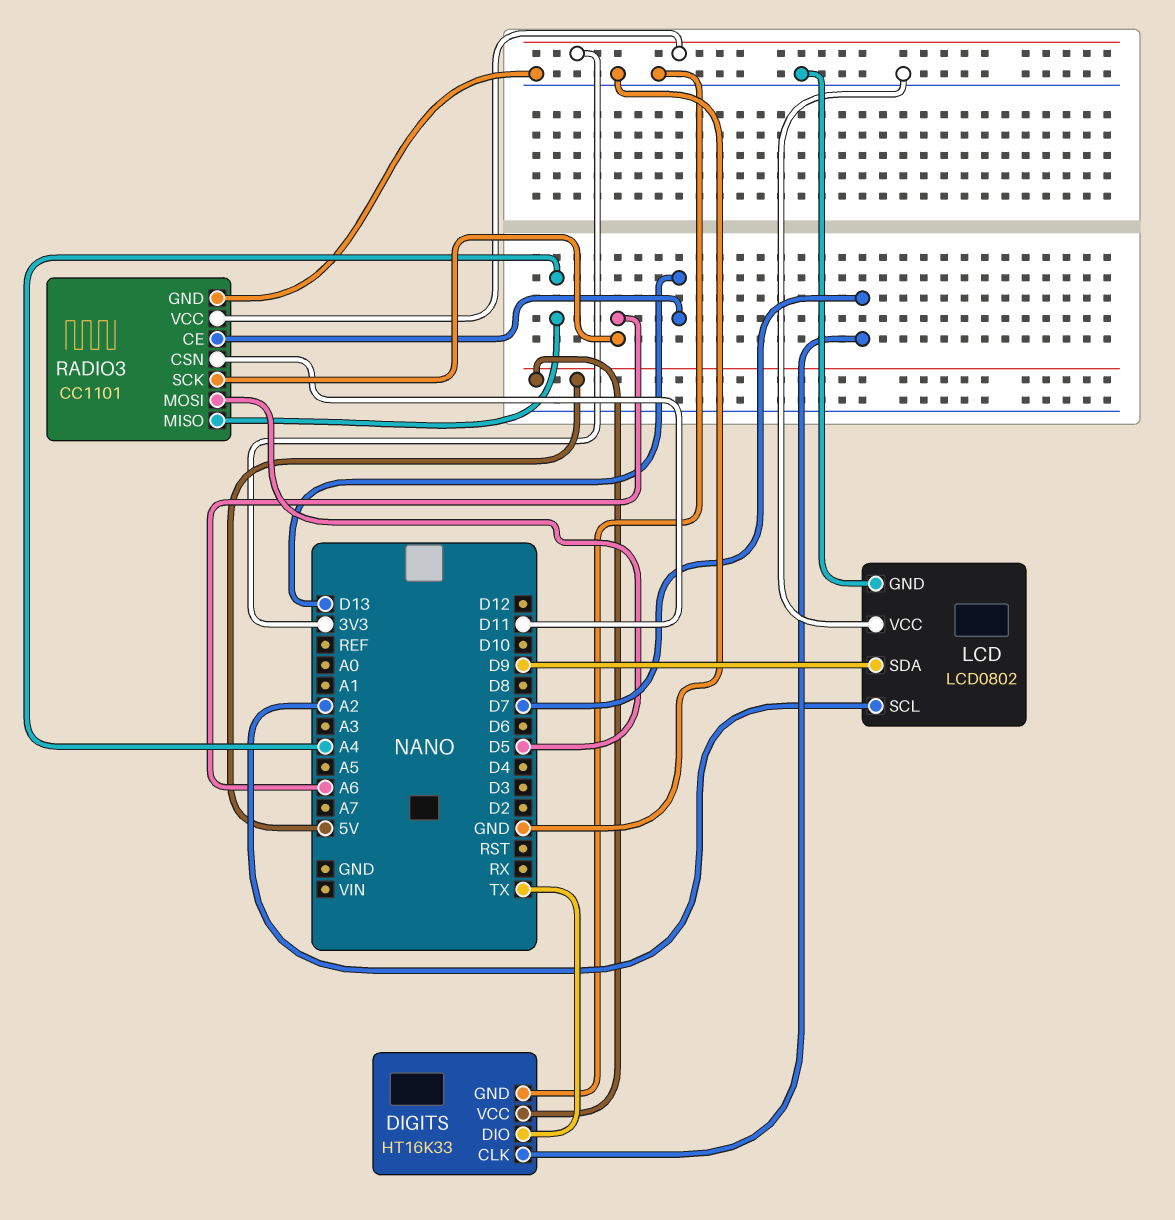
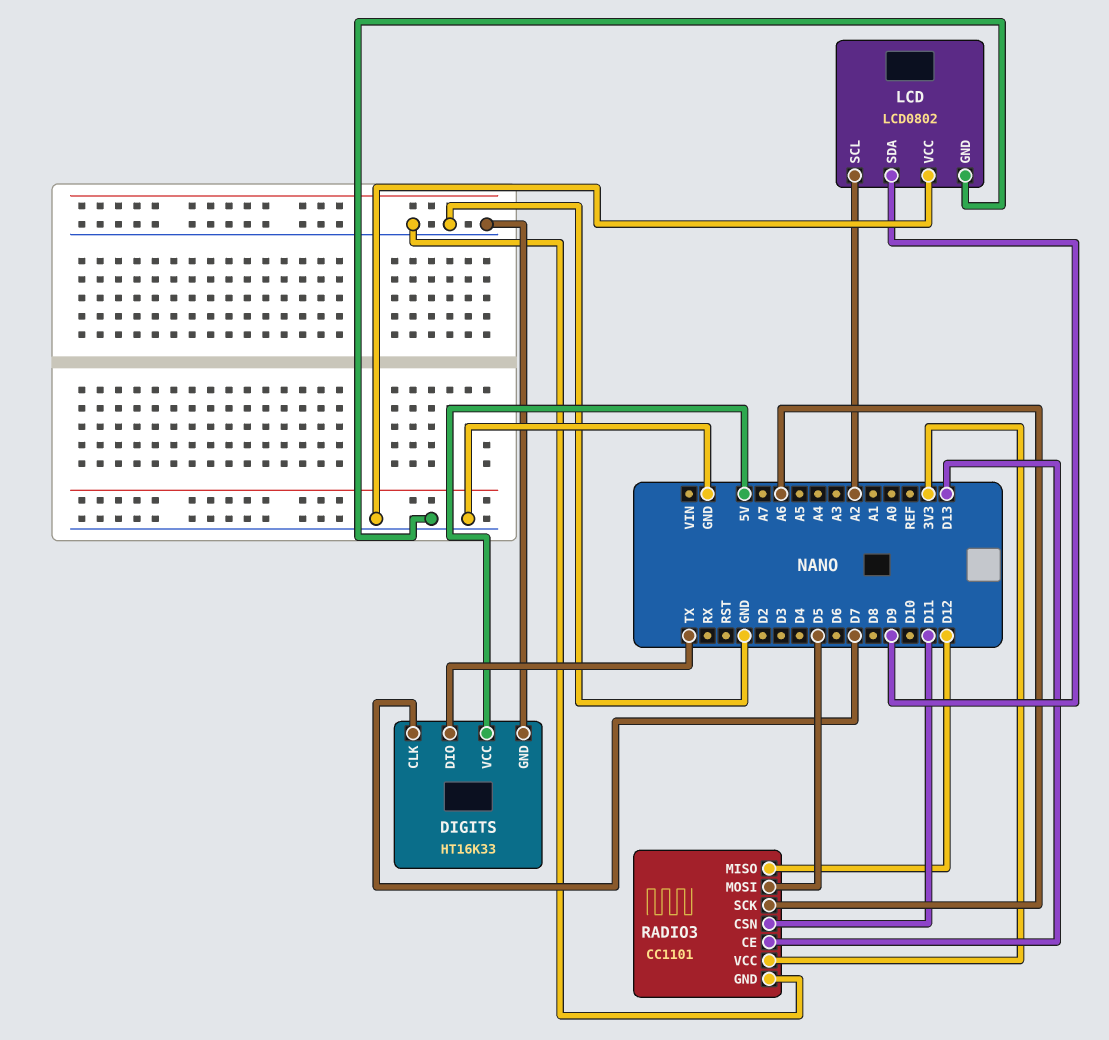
RADIO3 pin MISO: A4 -> D12

